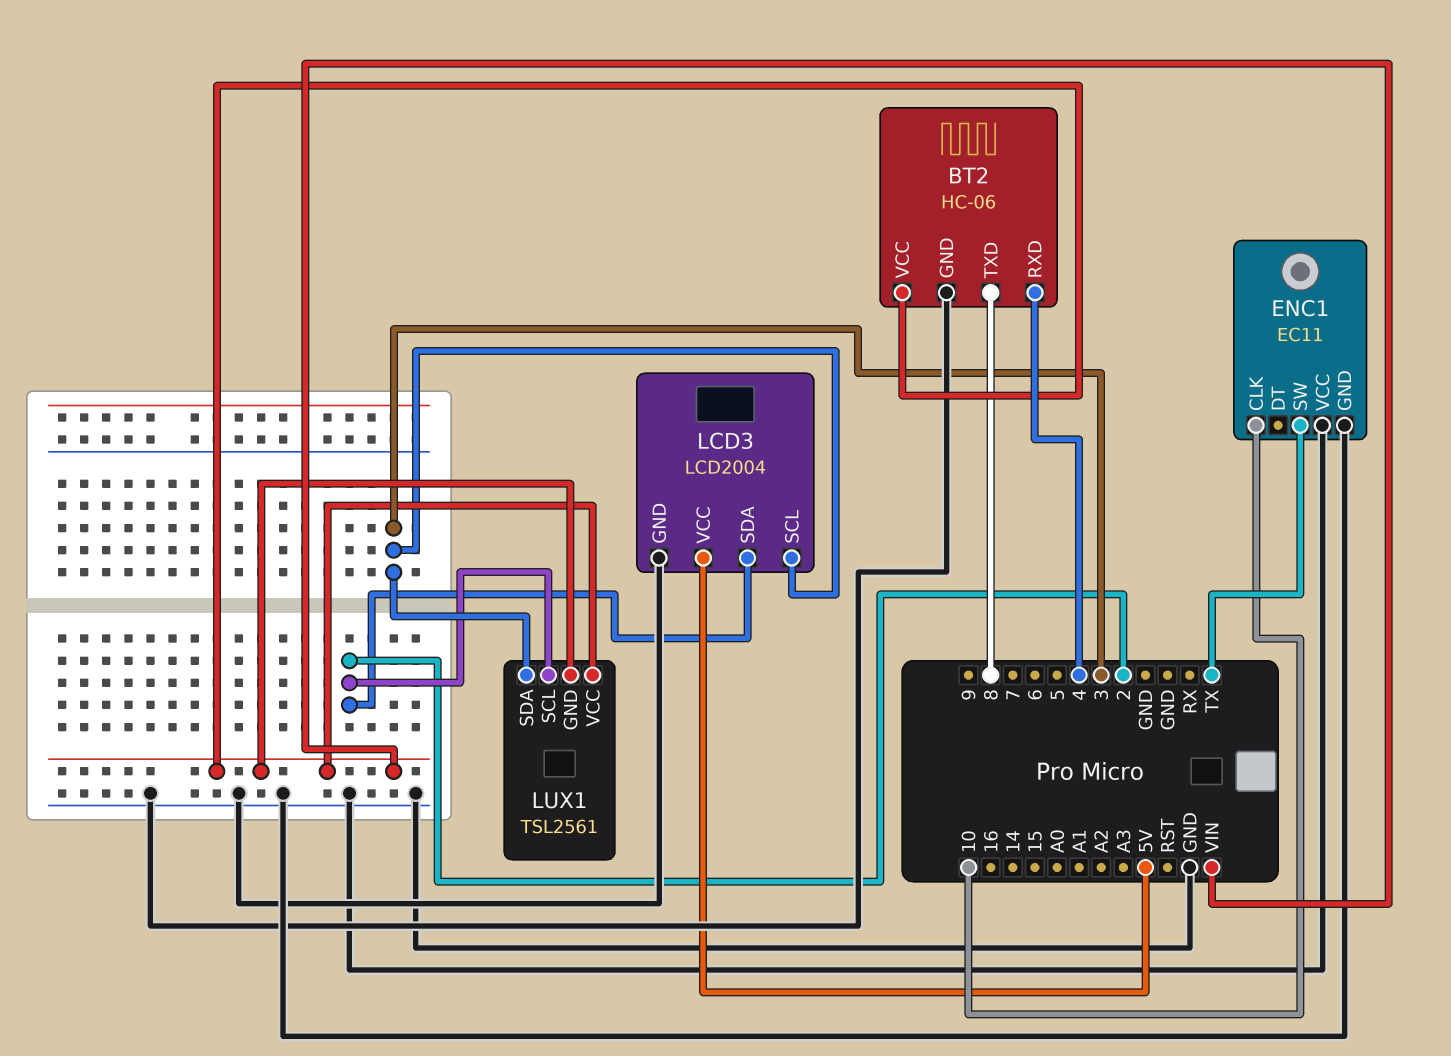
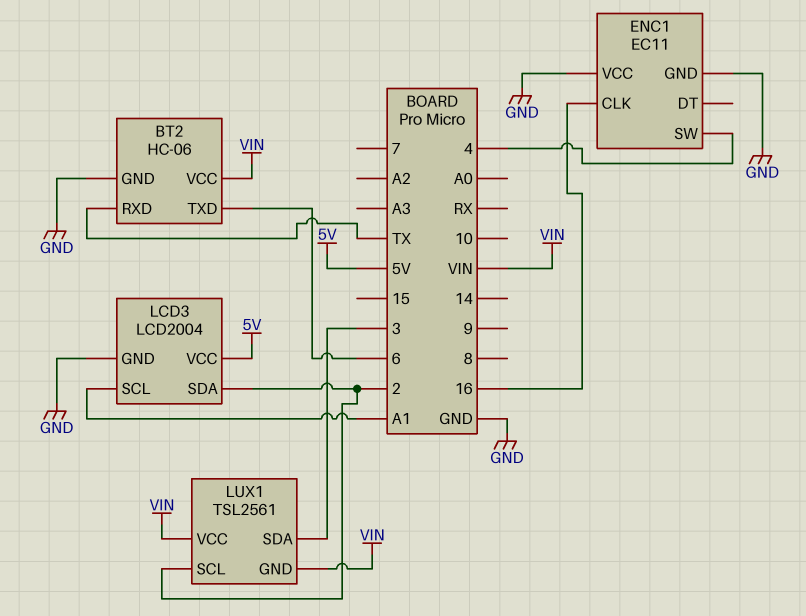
BT2 pin RXD: 4 -> TX
BT2 pin TXD: 8 -> 6
ENC1 pin CLK: 10 -> 16
ENC1 pin SW: TX -> 4
LCD3 pin SCL: 3 -> A1

